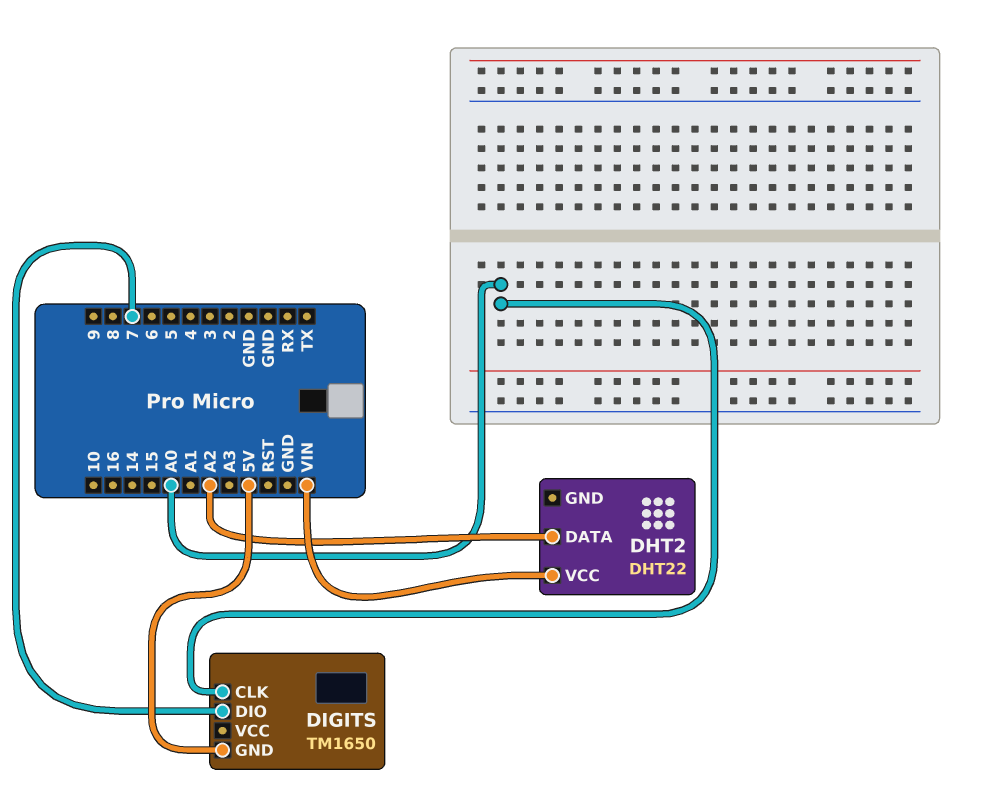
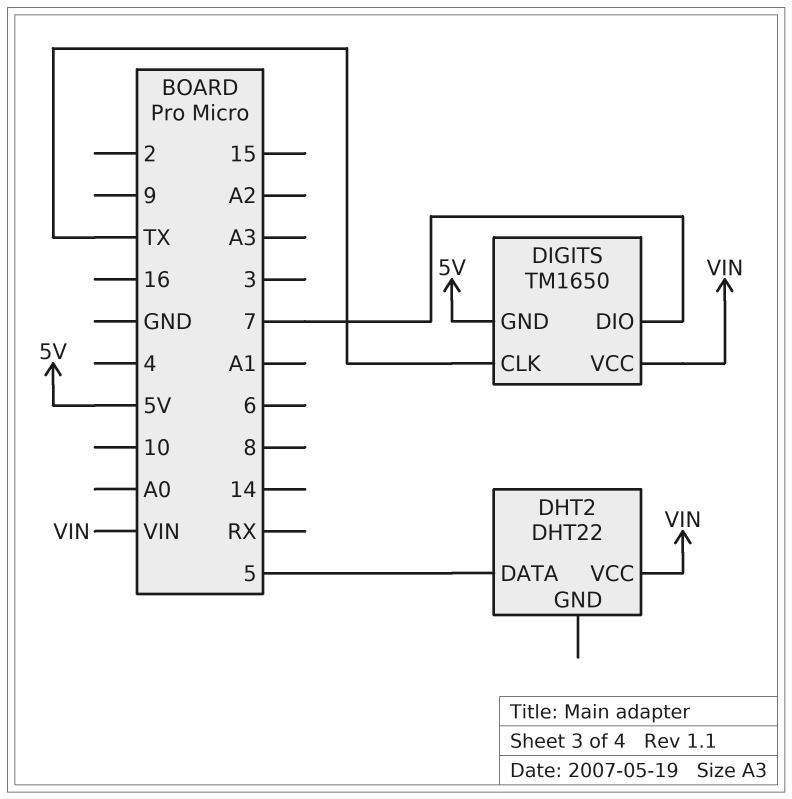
DHT2 pin DATA: A2 -> 5
DIGITS pin CLK: A0 -> TX
DIGITS pin VCC: none -> VIN

